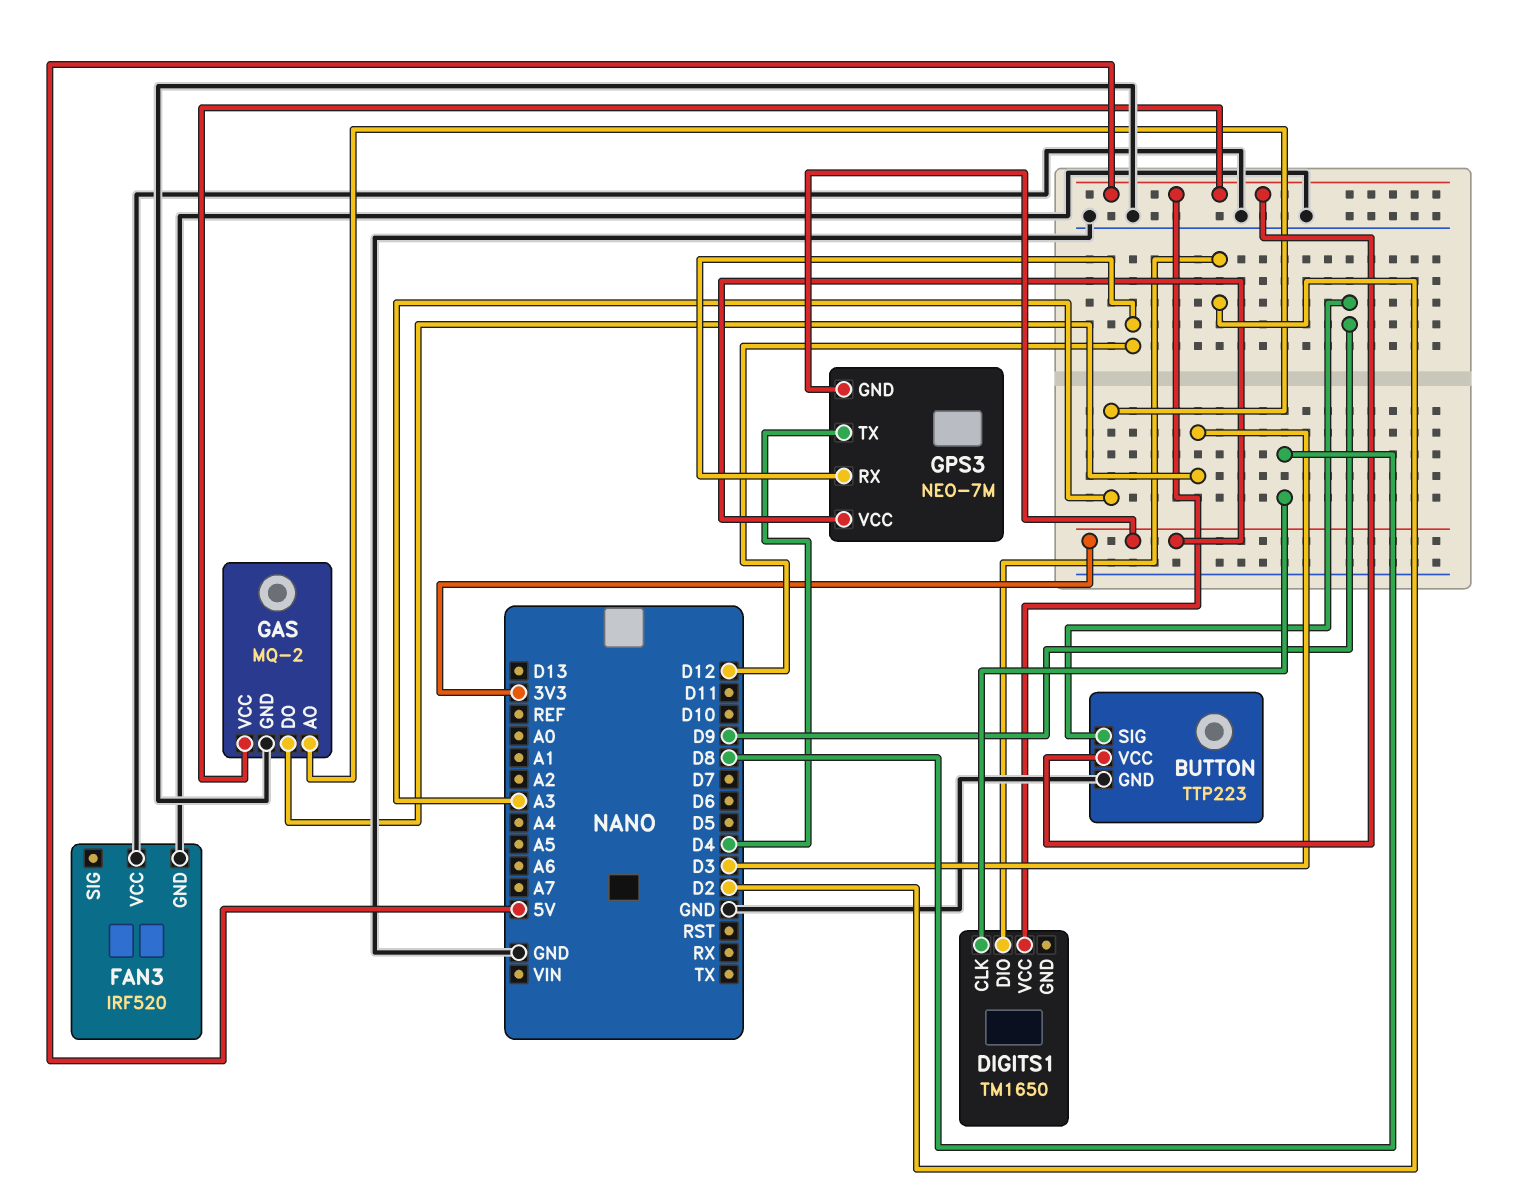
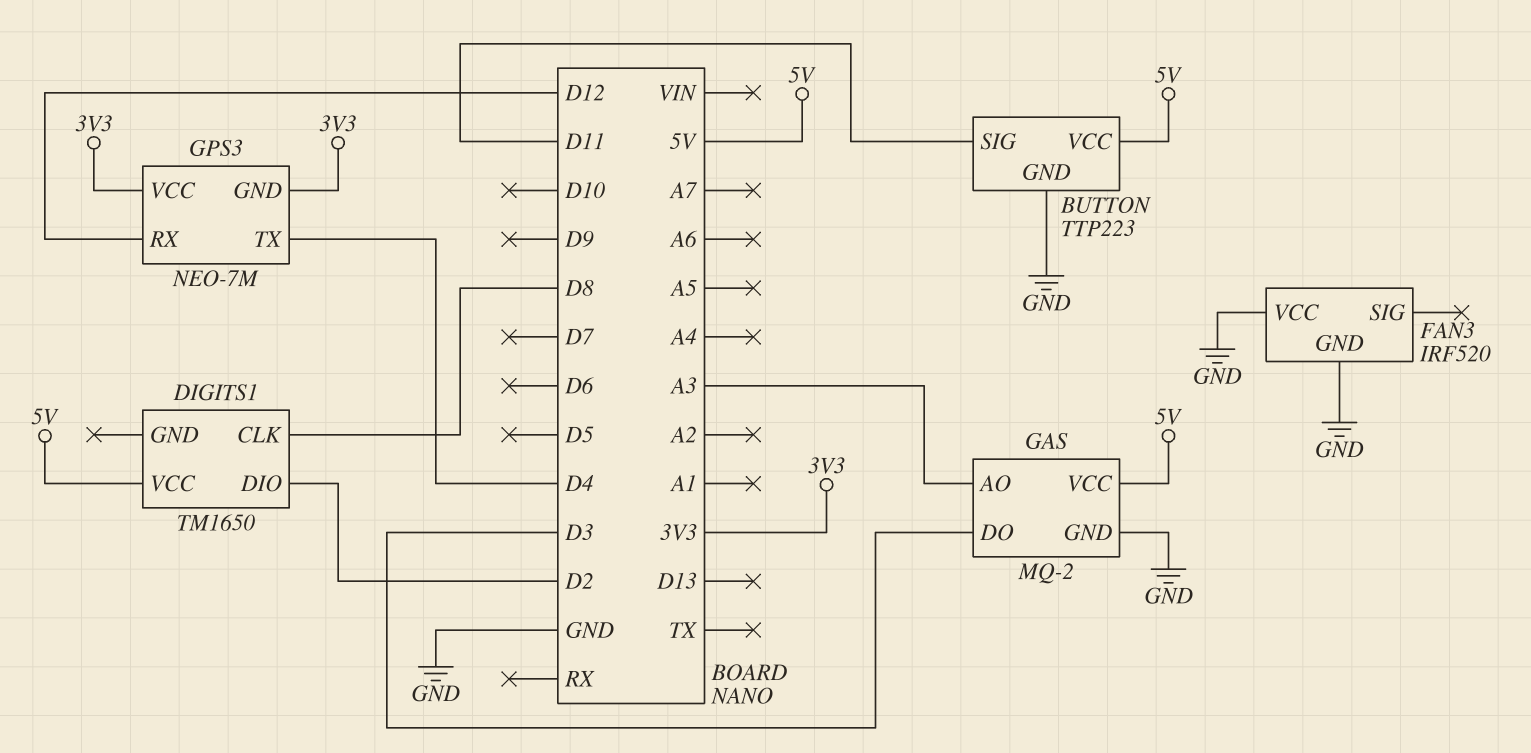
BUTTON pin SIG: D9 -> D11

